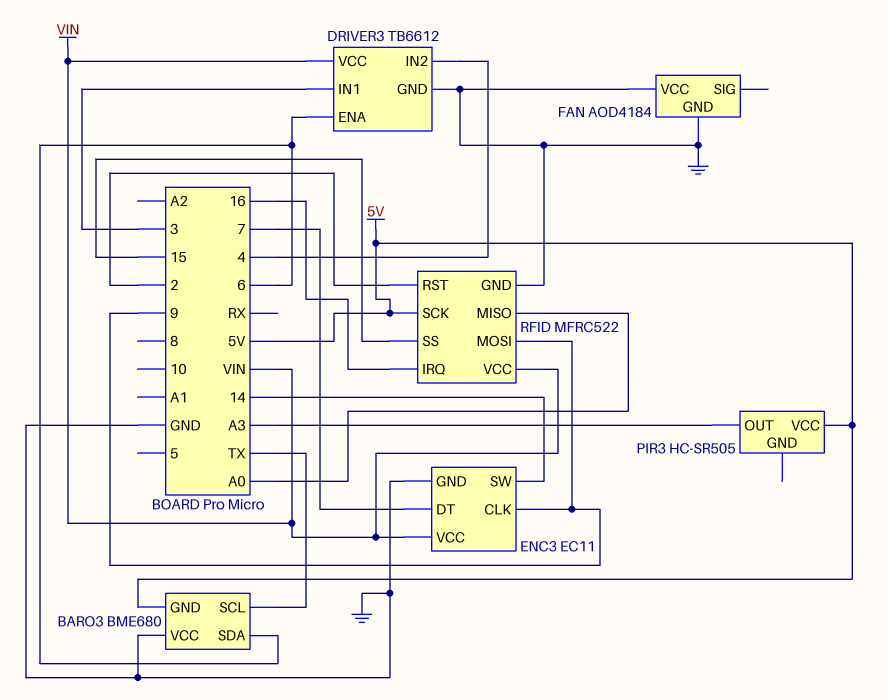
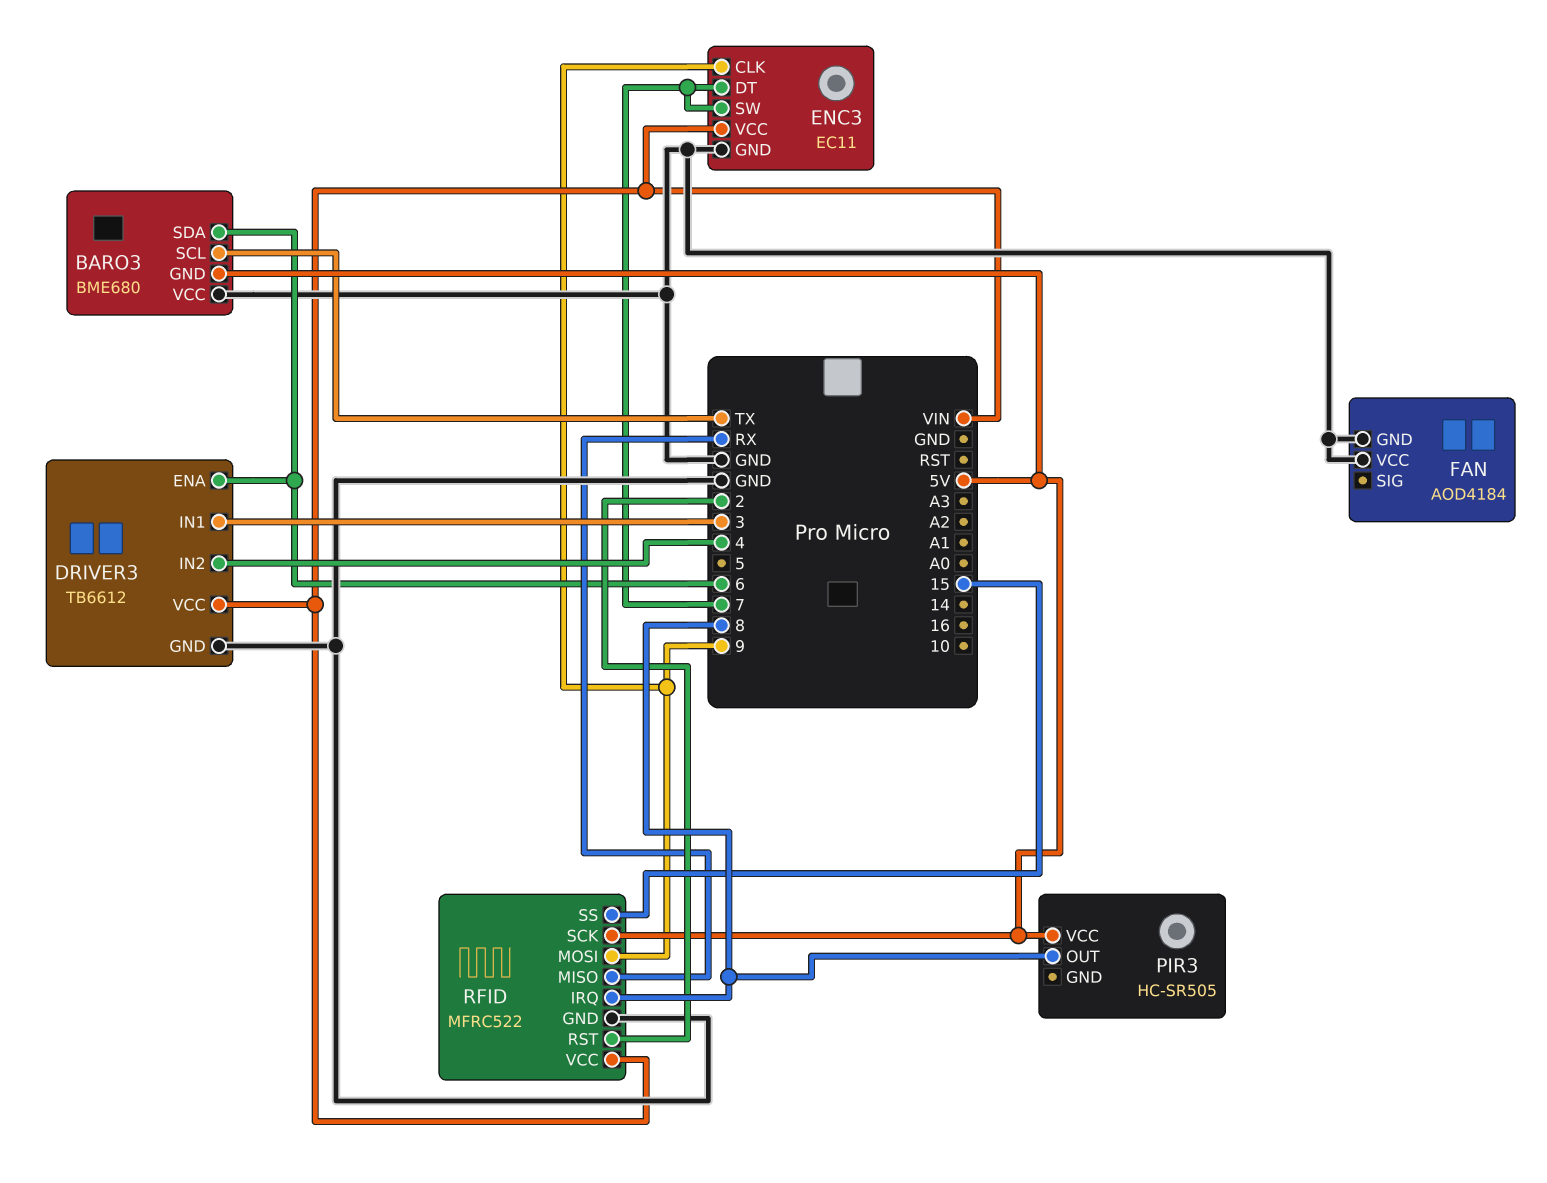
ENC3 pin SW: 14 -> 7
PIR3 pin OUT: A3 -> 8
RFID pin IRQ: 16 -> 8
RFID pin MISO: A0 -> RX

